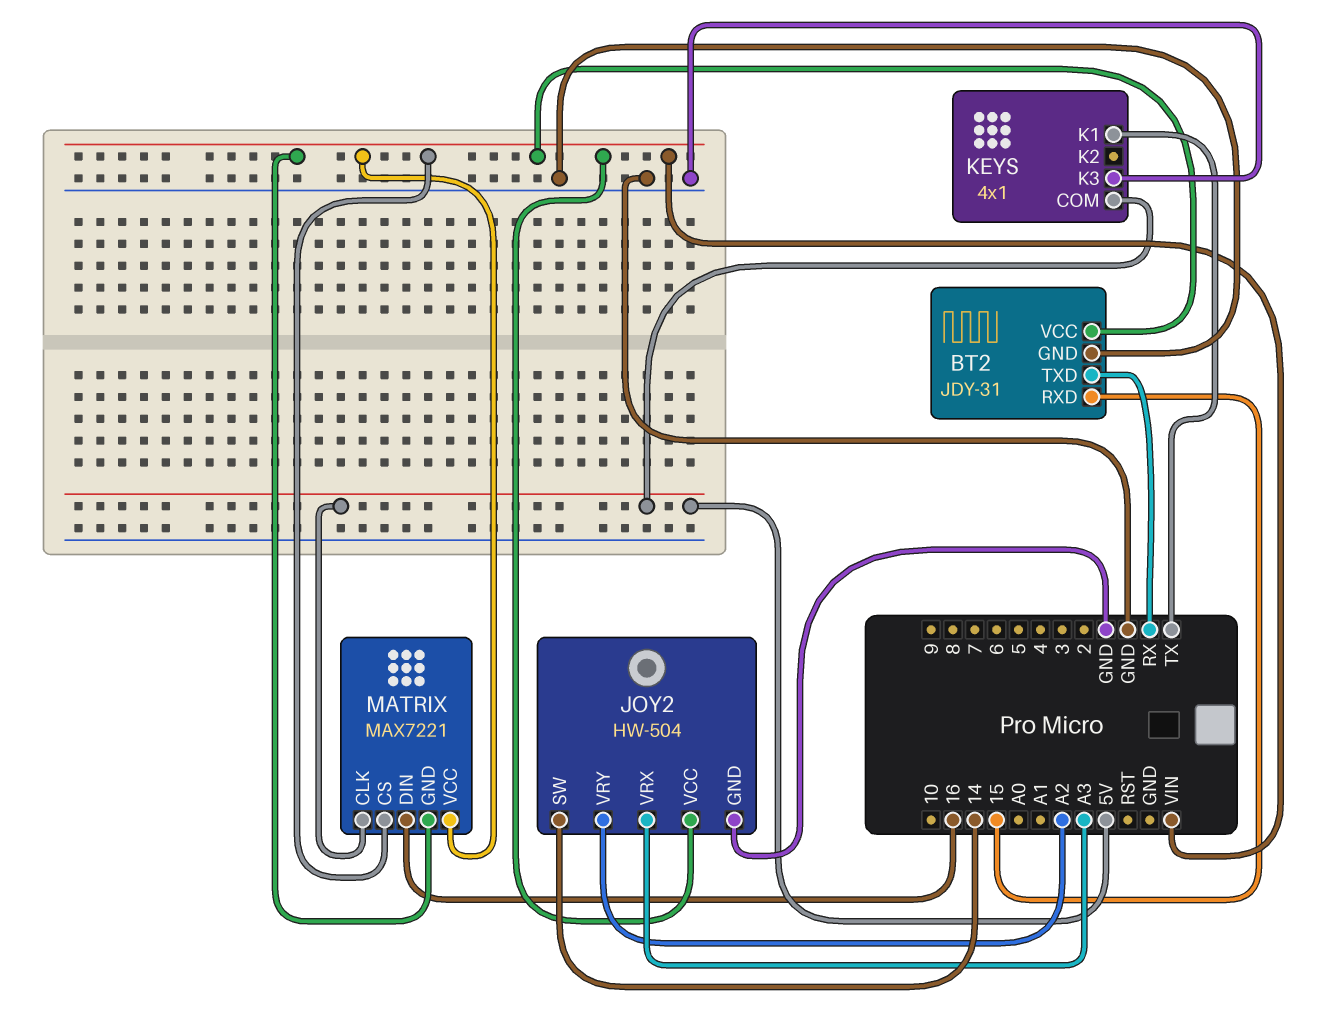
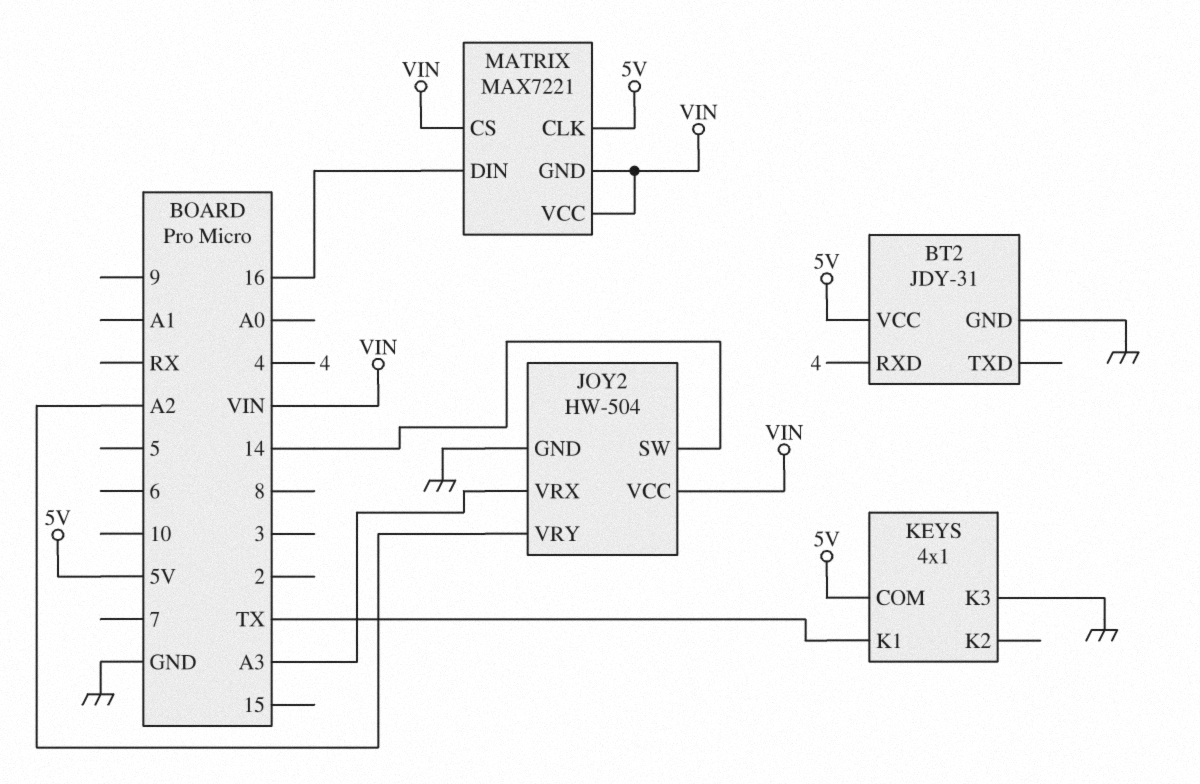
BT2 pin RXD: 15 -> 4
BT2 pin TXD: RX -> none
BT2 pin VCC: VIN -> 5V

